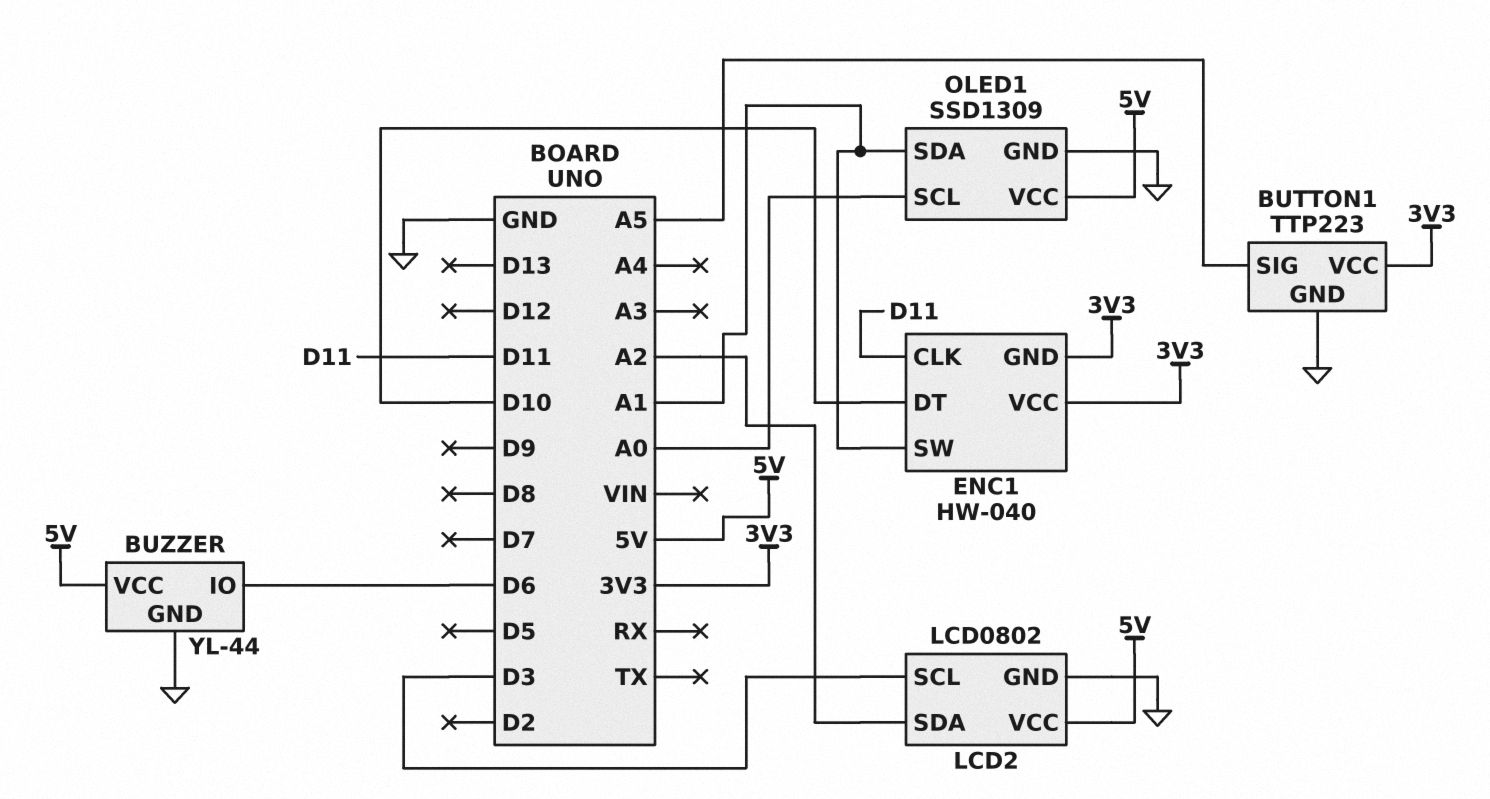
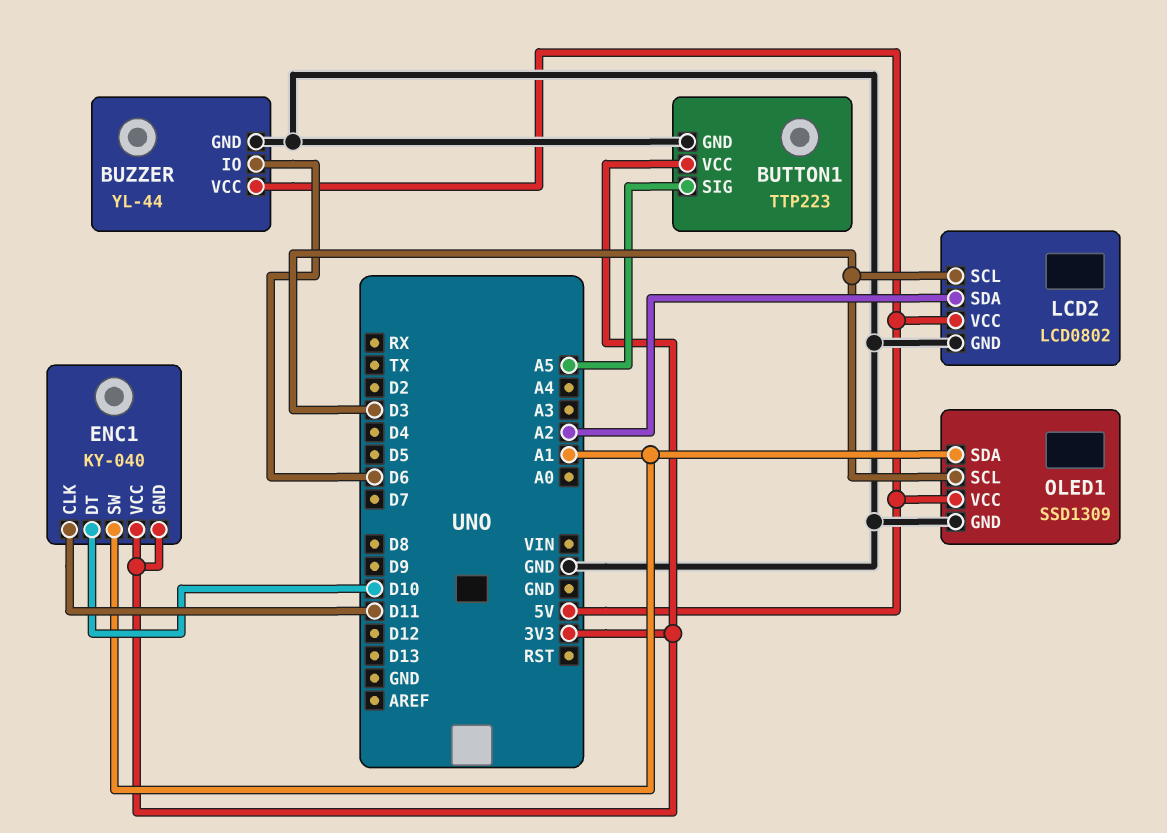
ENC1: HW-040 -> KY-040
OLED1 pin SCL: A0 -> D3

